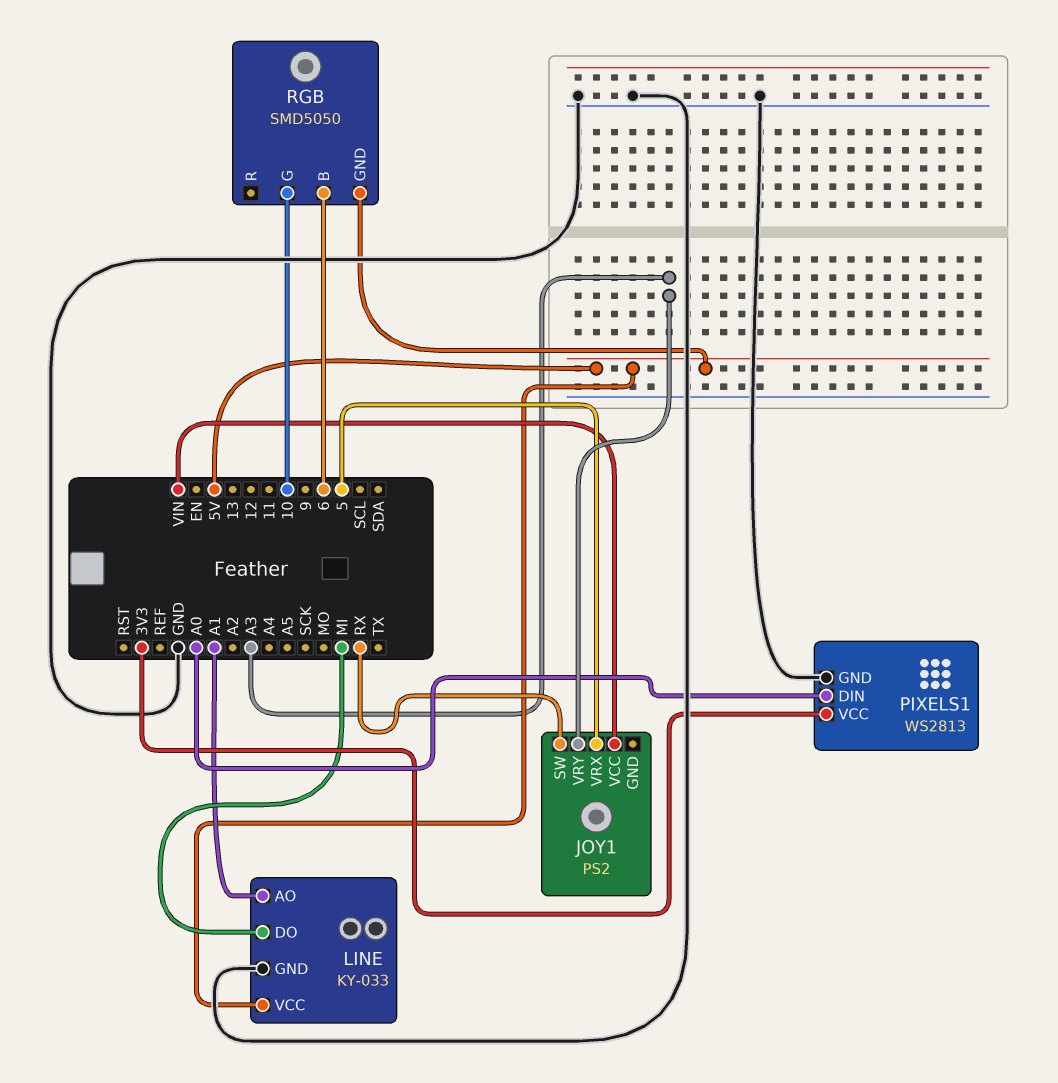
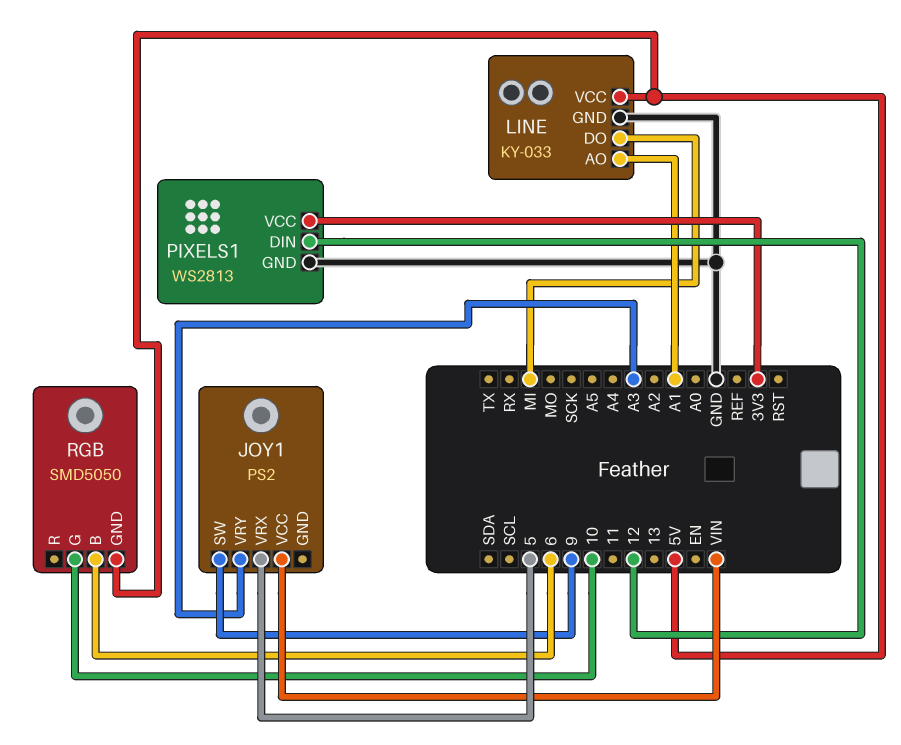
JOY1 pin SW: RX -> 9
PIXELS1 pin DIN: A0 -> 12

